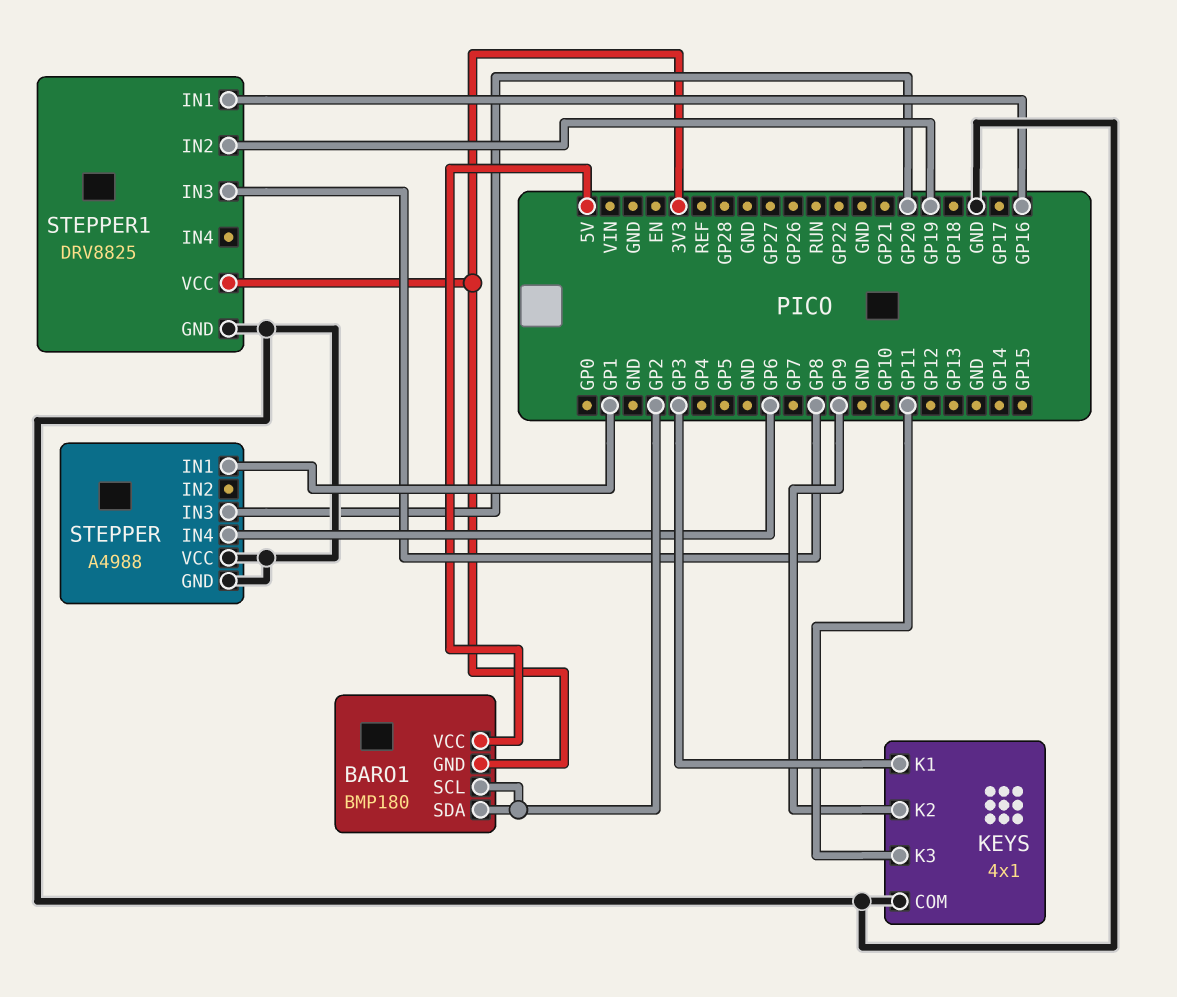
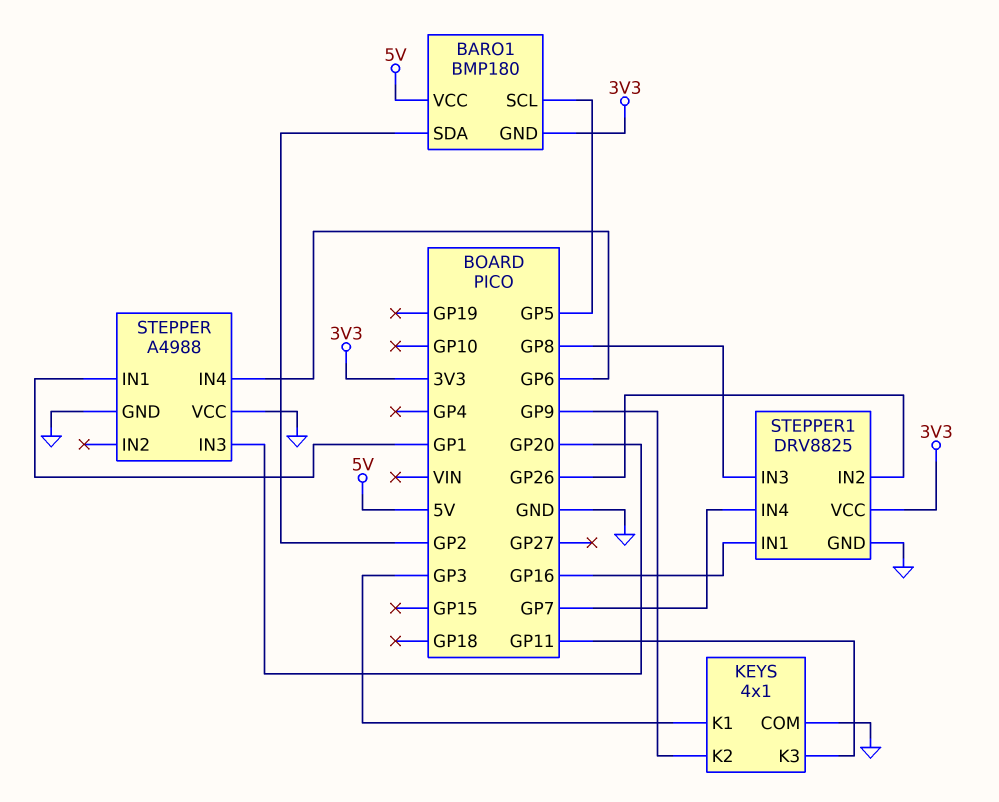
BARO1 pin SCL: GP2 -> GP5
STEPPER1 pin IN2: GP19 -> GP26
STEPPER1 pin IN4: none -> GP7

